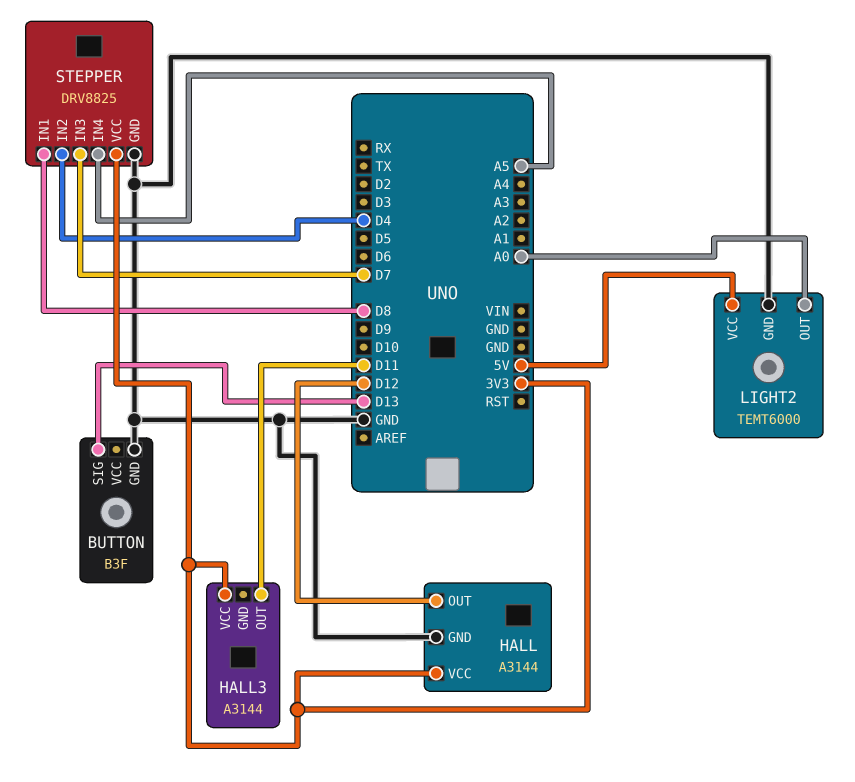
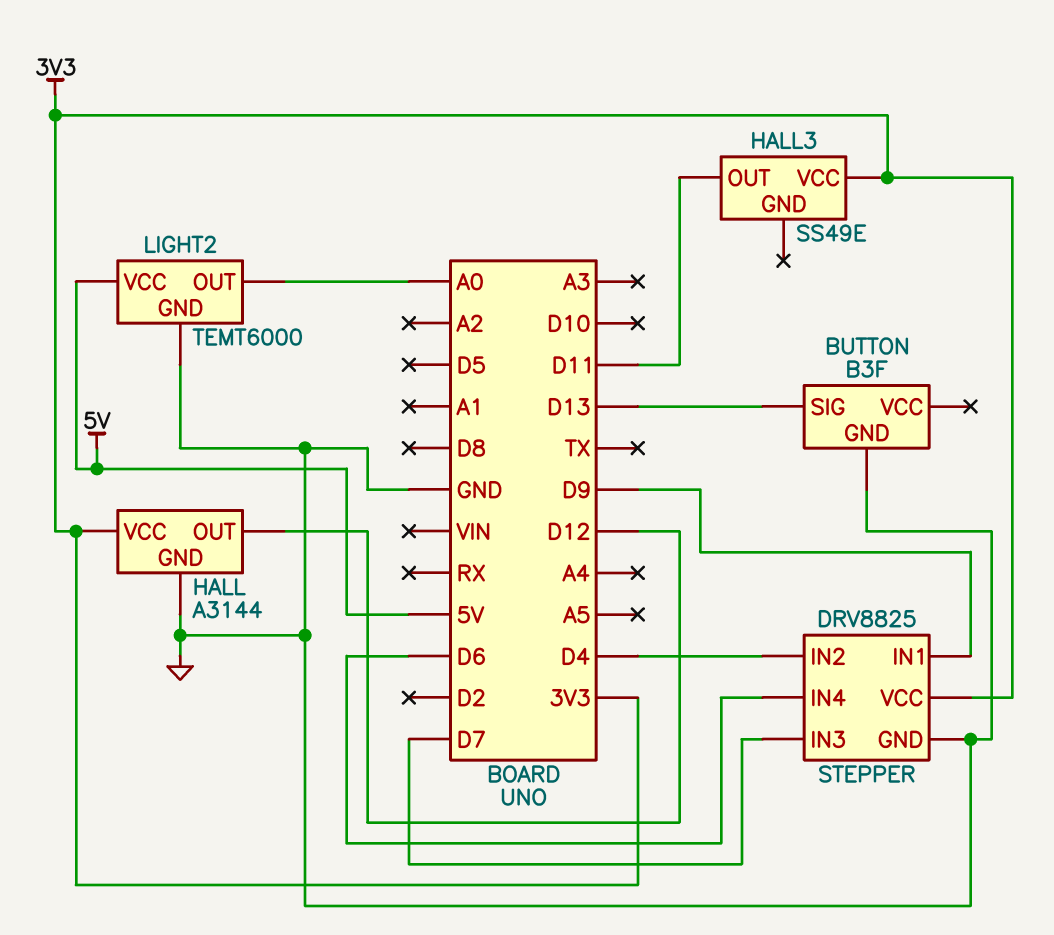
HALL3: A3144 -> SS49E
STEPPER pin IN1: D8 -> D9
STEPPER pin IN4: A5 -> D6

